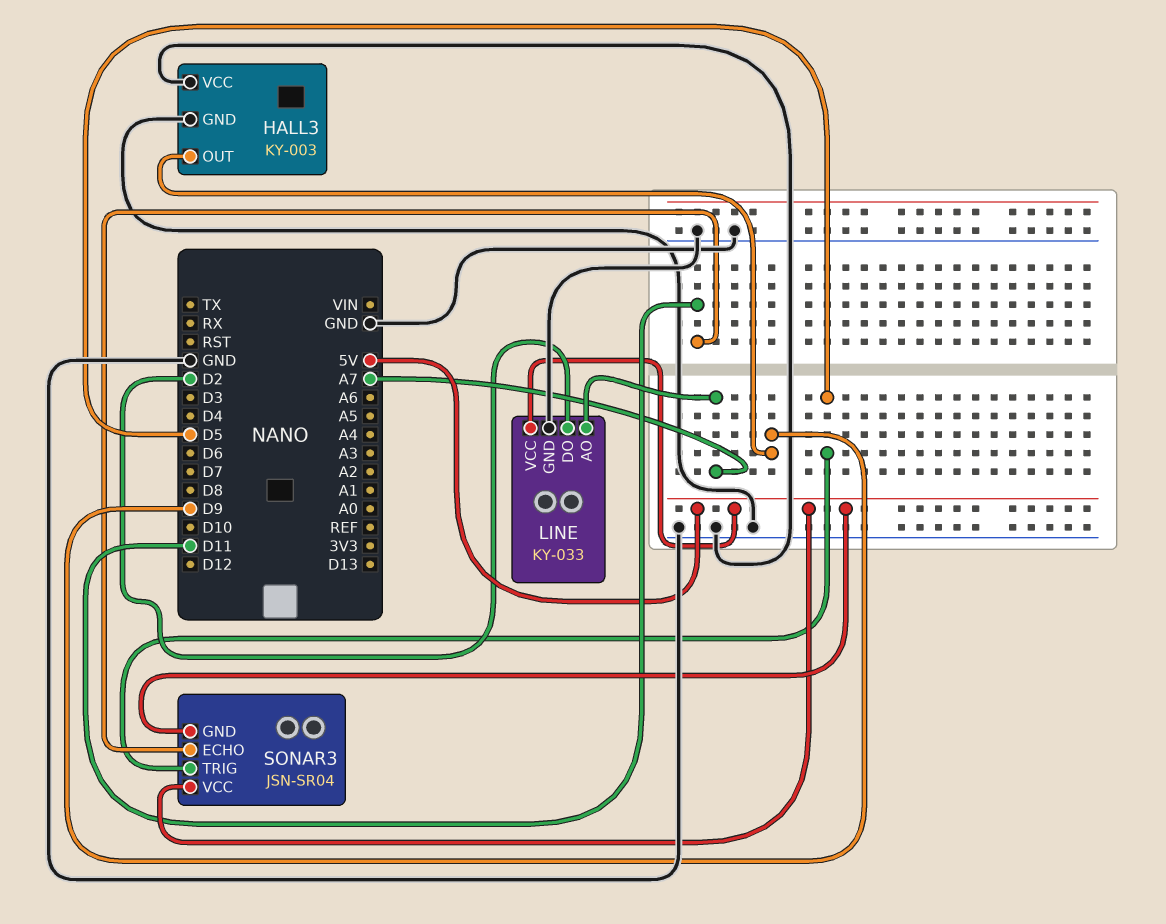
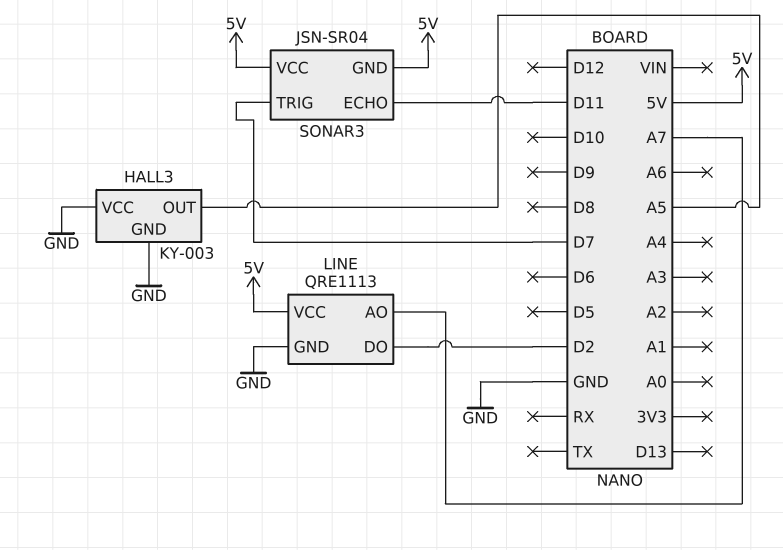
HALL3 pin OUT: D9 -> A5
LINE: KY-033 -> QRE1113
SONAR3 pin TRIG: D5 -> D7

